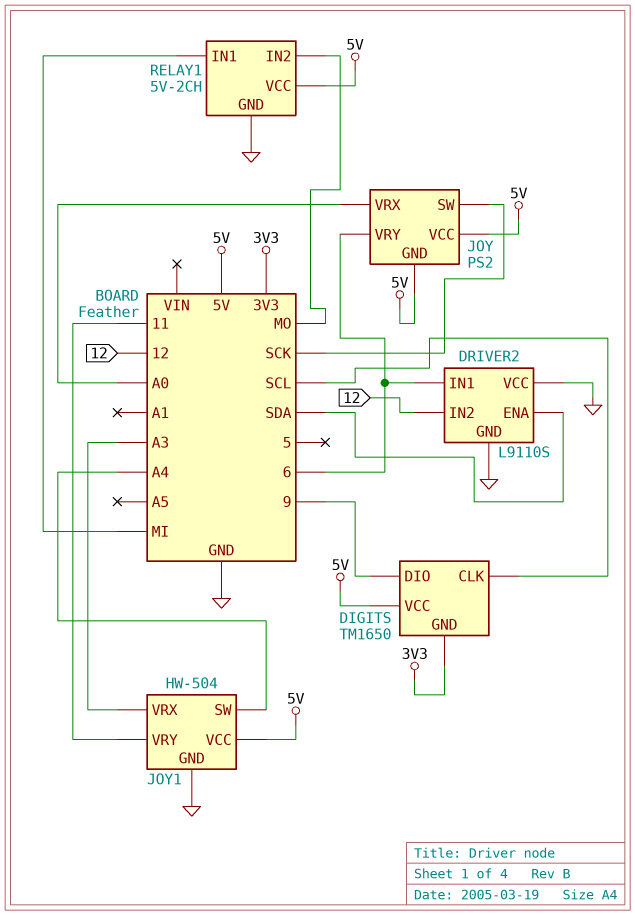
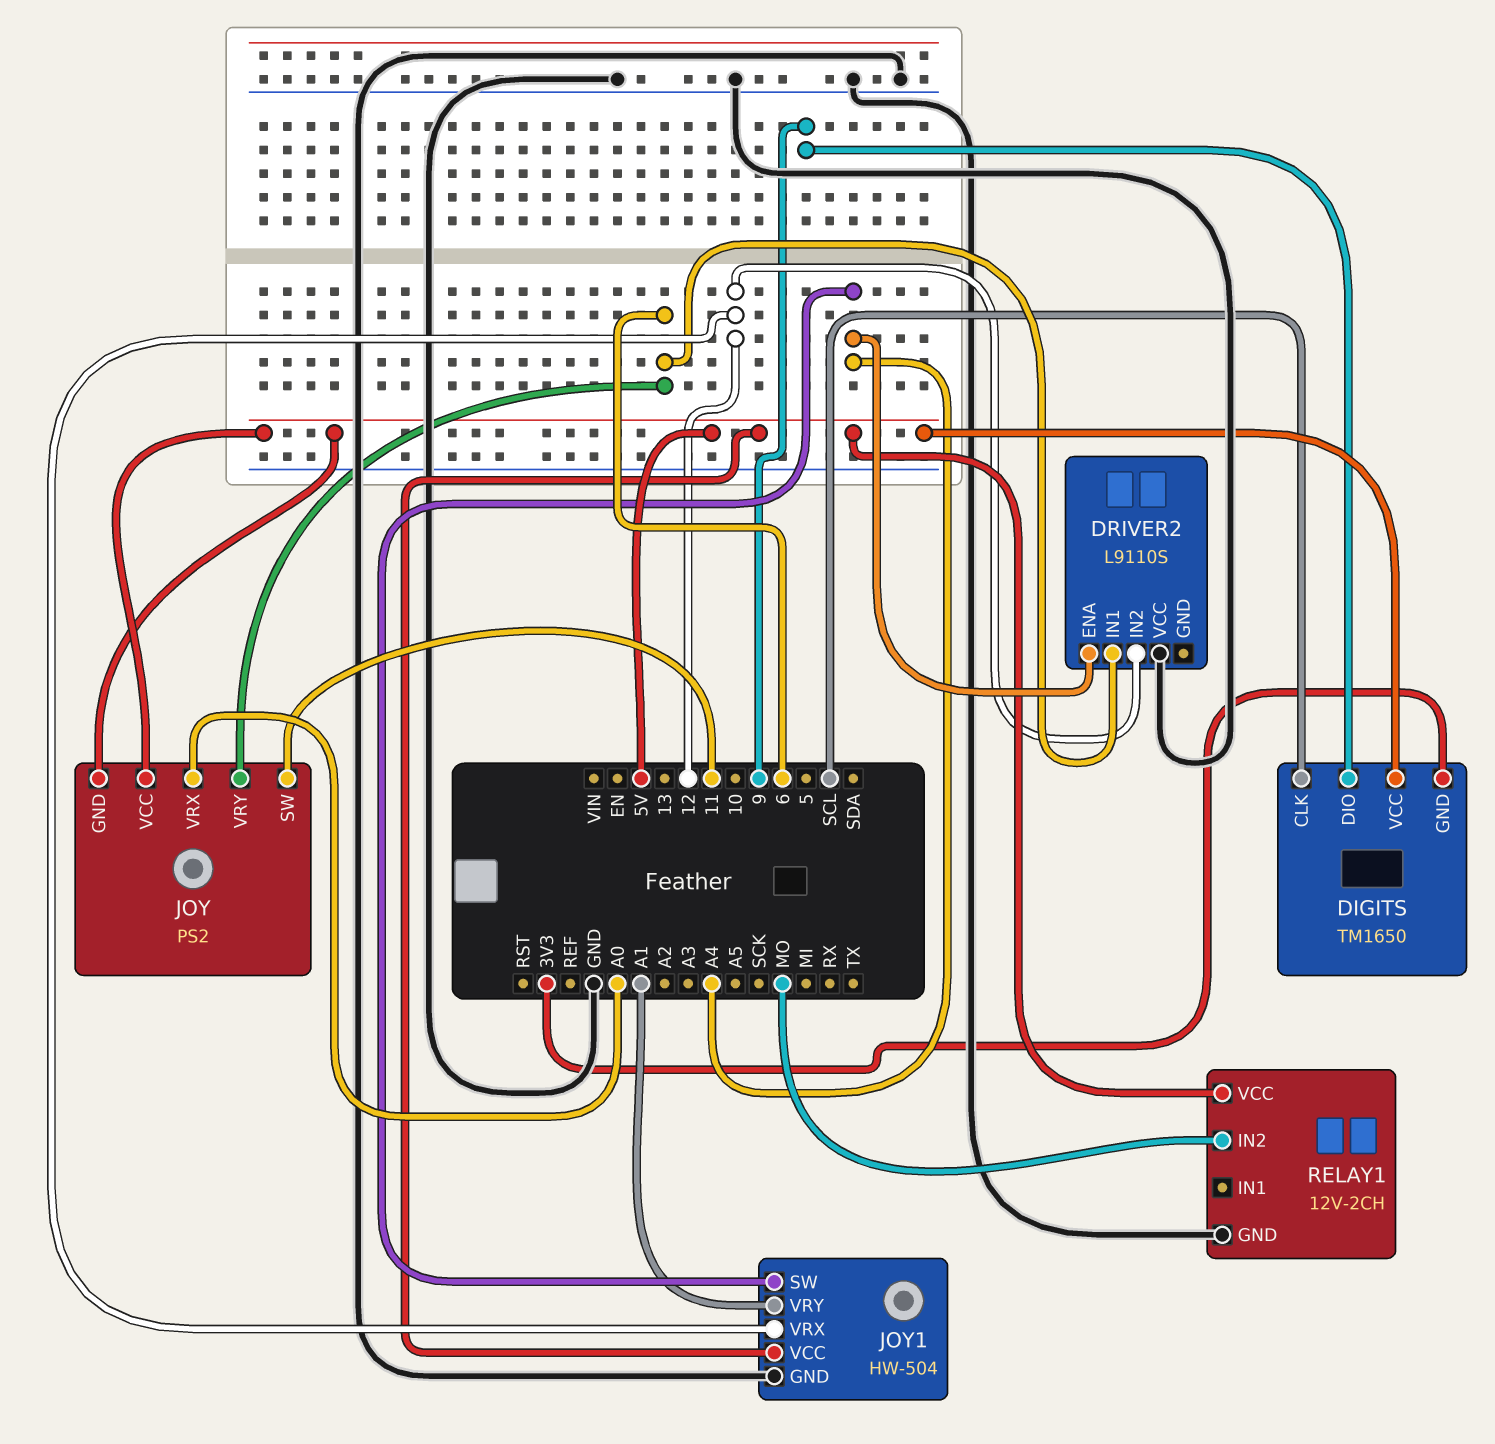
DRIVER2 pin ENA: SDA -> A4
DRIVER2 pin GND: GND -> none
JOY pin SW: SCK -> 11
JOY1 pin VRX: A3 -> 12
JOY1 pin VRY: 11 -> A1
RELAY1: 5V-2CH -> 12V-2CH
RELAY1 pin IN1: MI -> none

